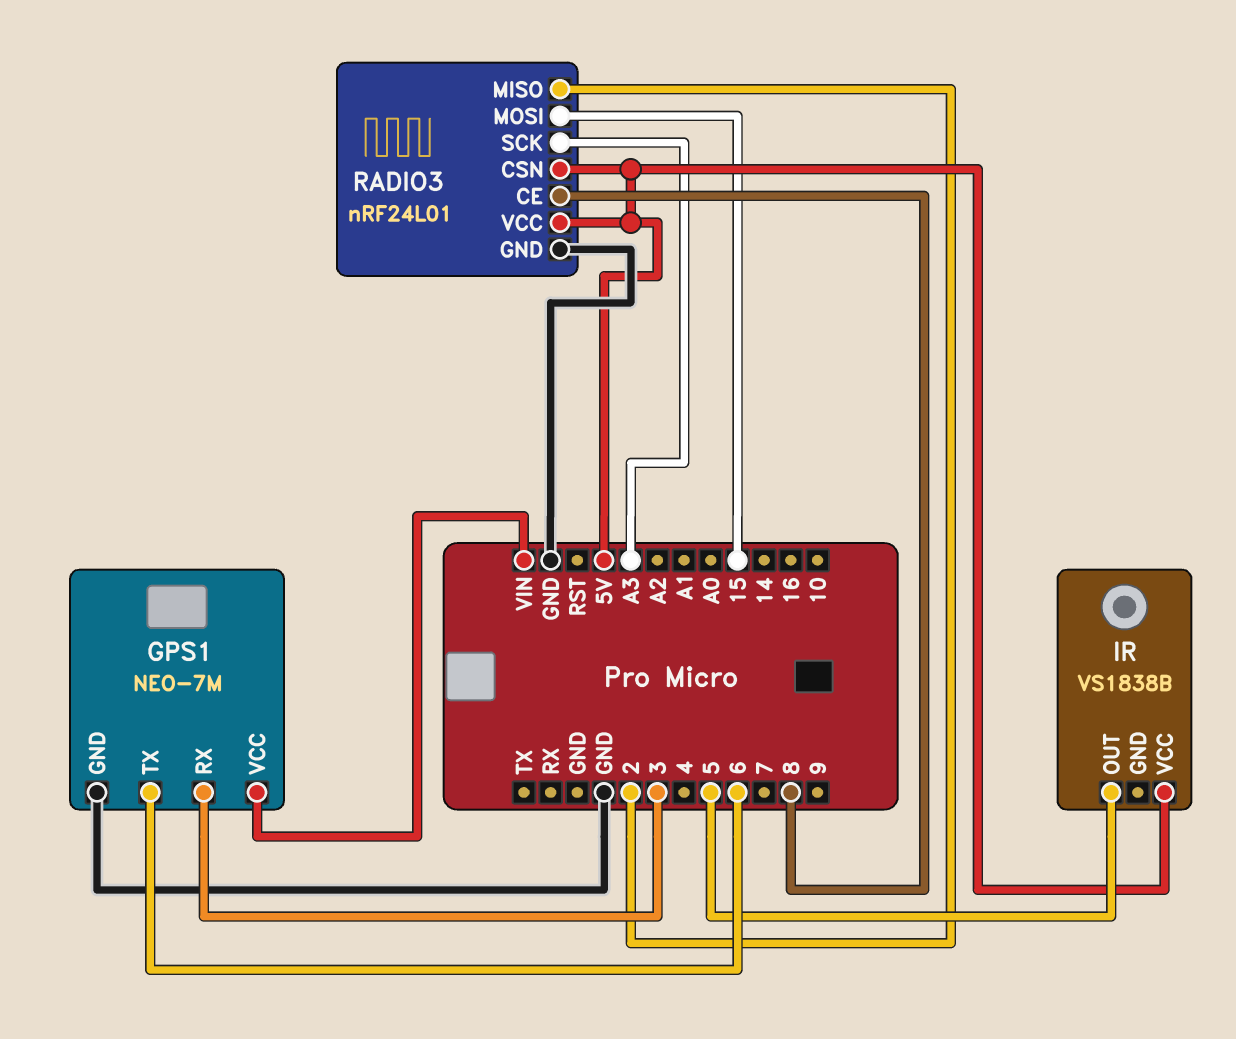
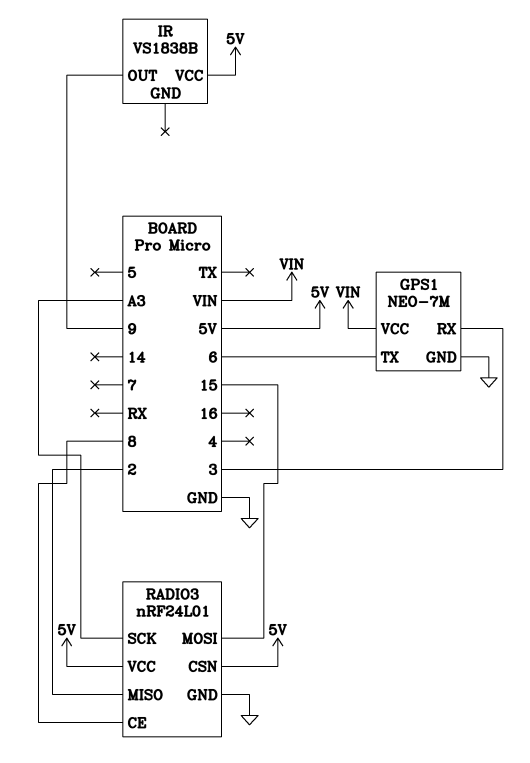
IR pin OUT: 5 -> 9

